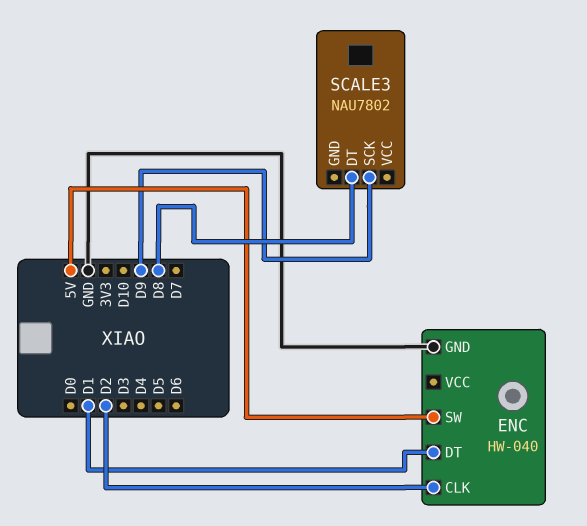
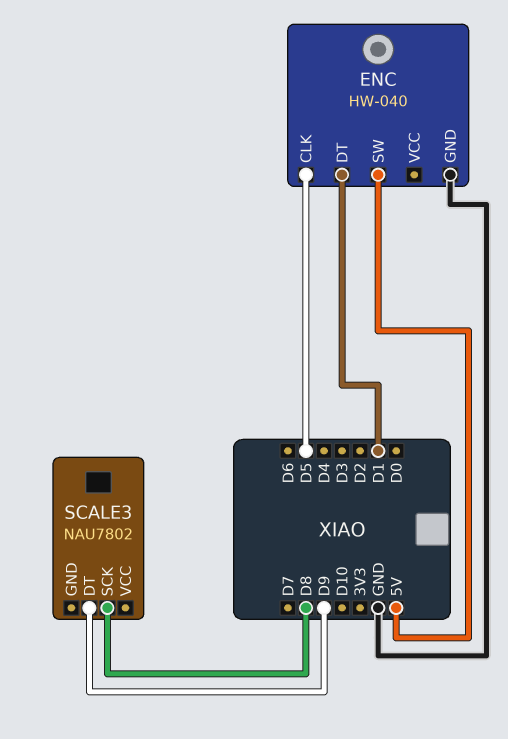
ENC pin CLK: D2 -> D5
SCALE3 pin DT: D8 -> D9
SCALE3 pin SCK: D9 -> D8

